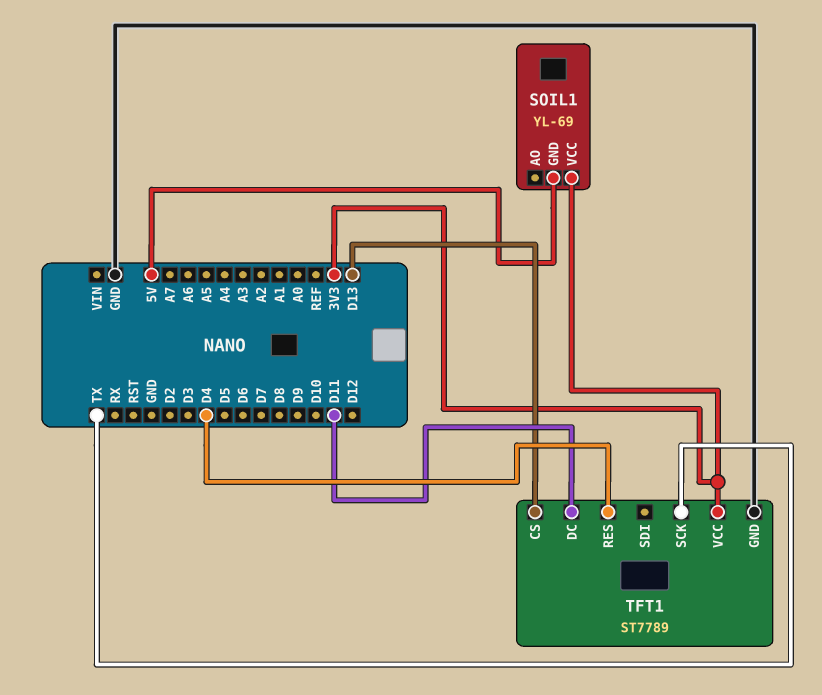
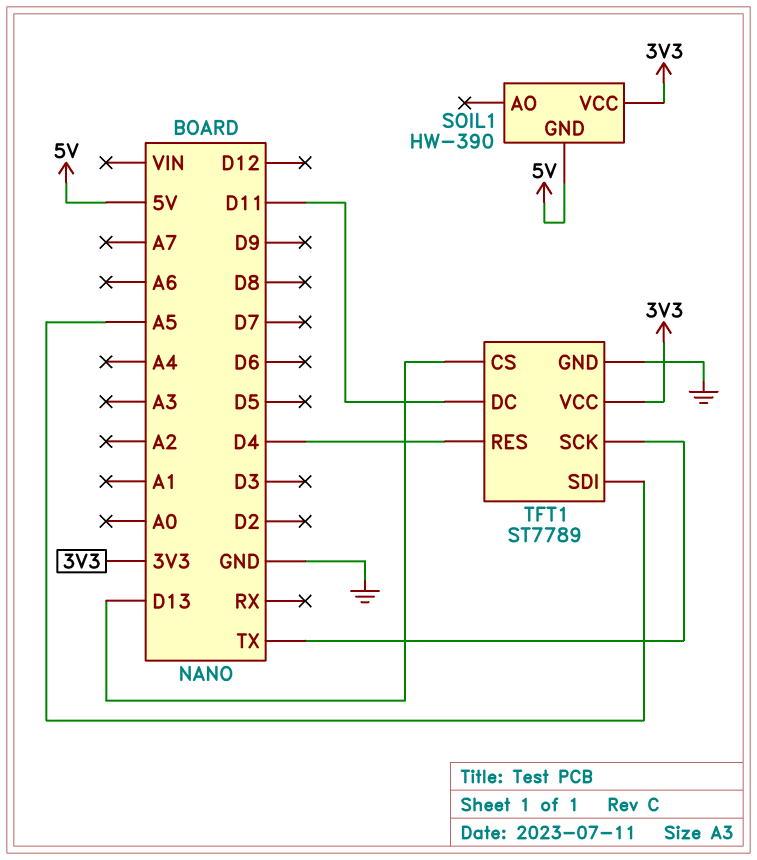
SOIL1: YL-69 -> HW-390
TFT1 pin SDI: none -> A5

